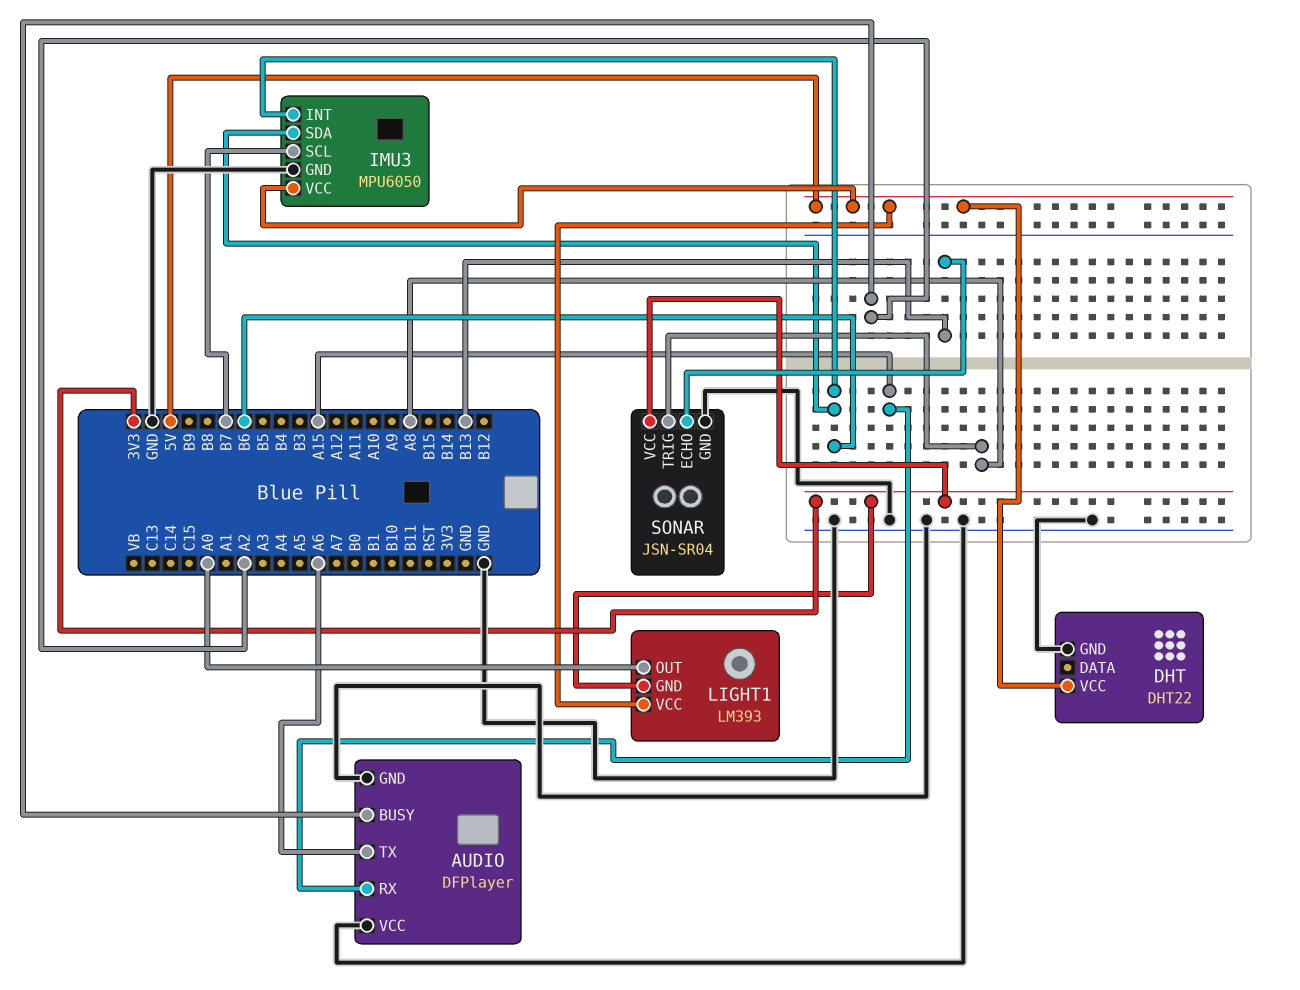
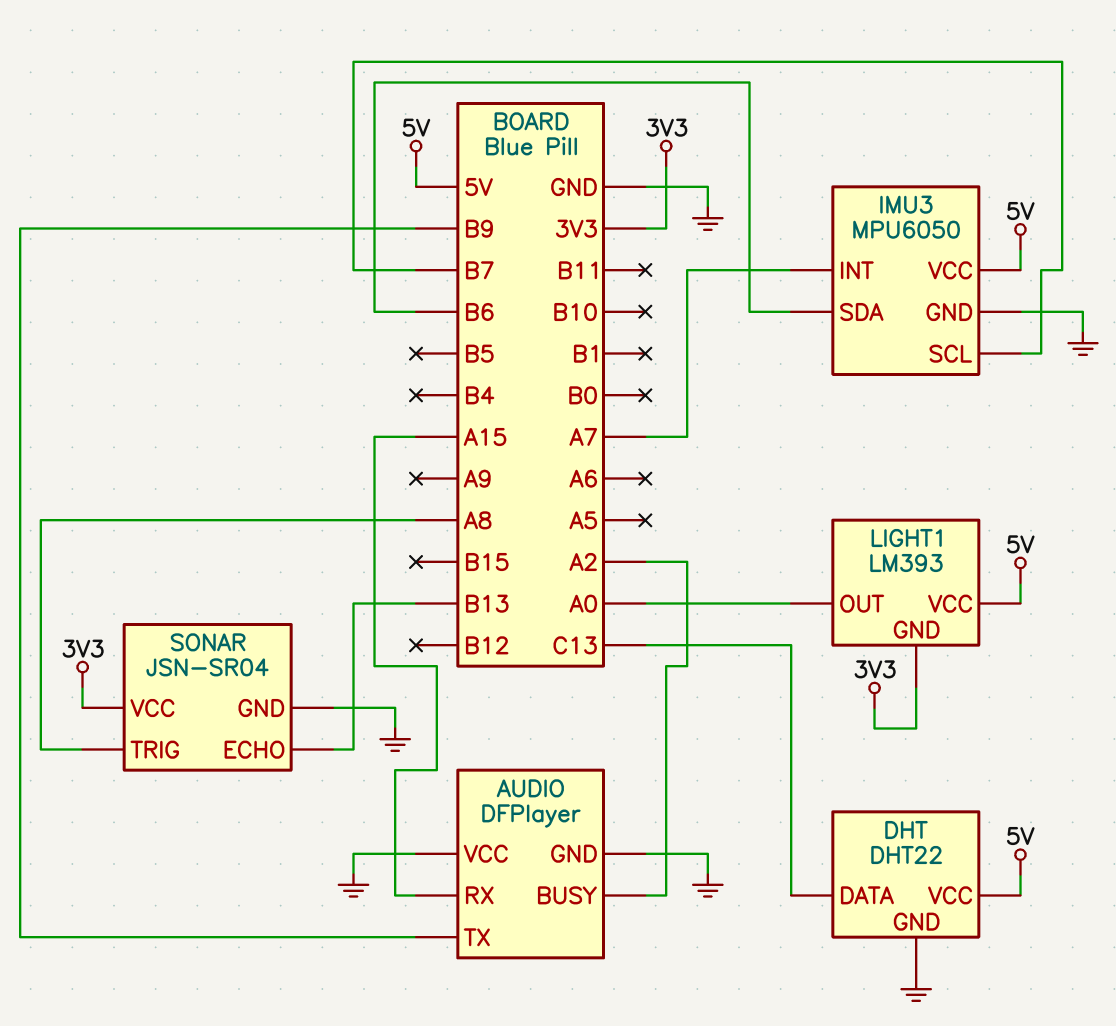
AUDIO pin TX: A6 -> B9
DHT pin DATA: none -> C13
IMU3 pin INT: B6 -> A7

